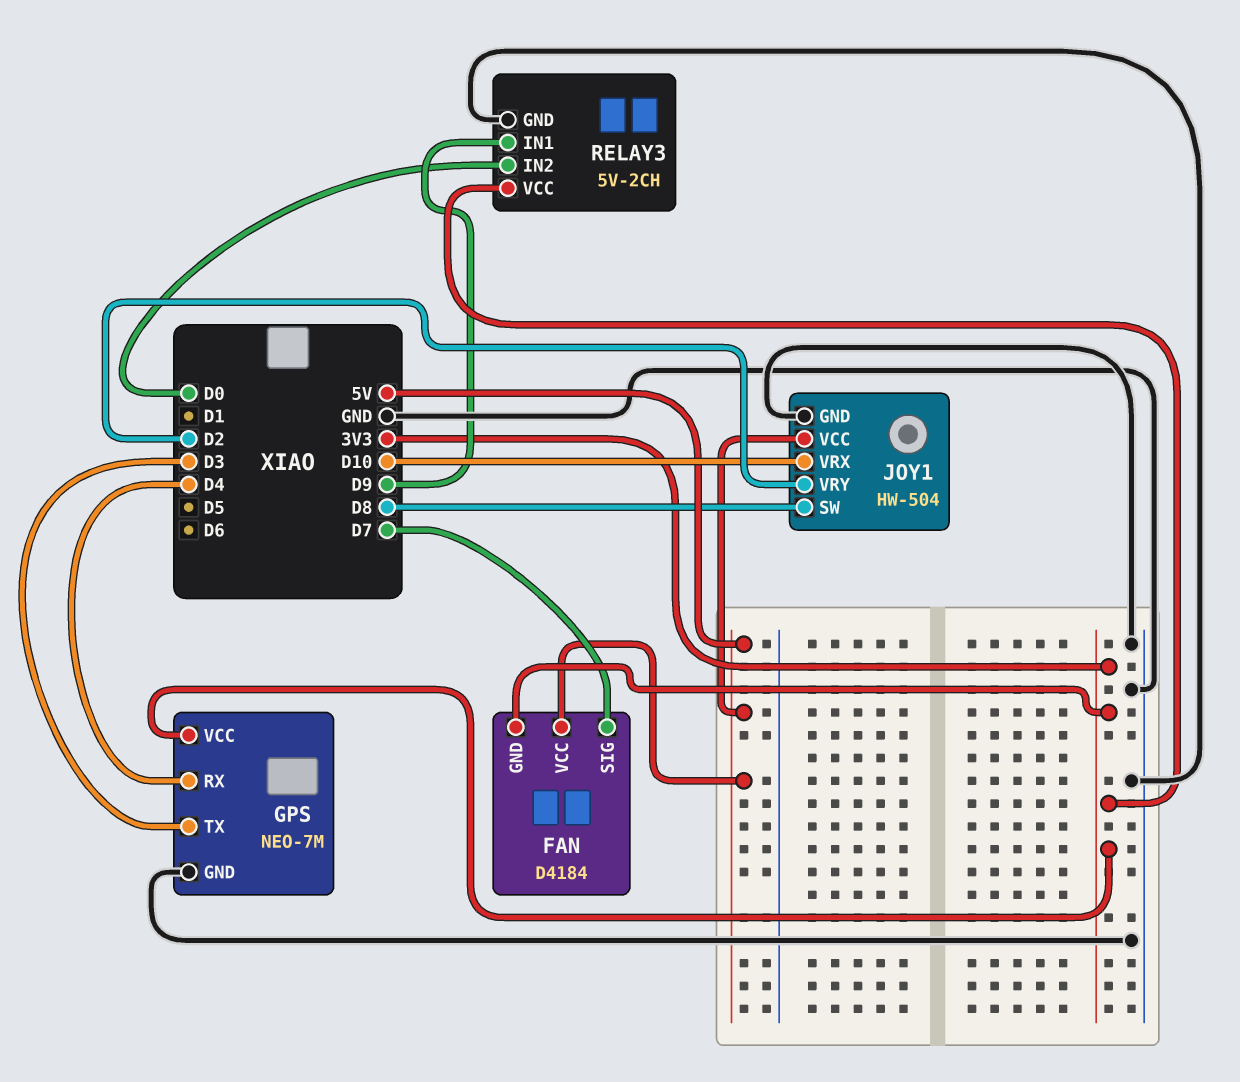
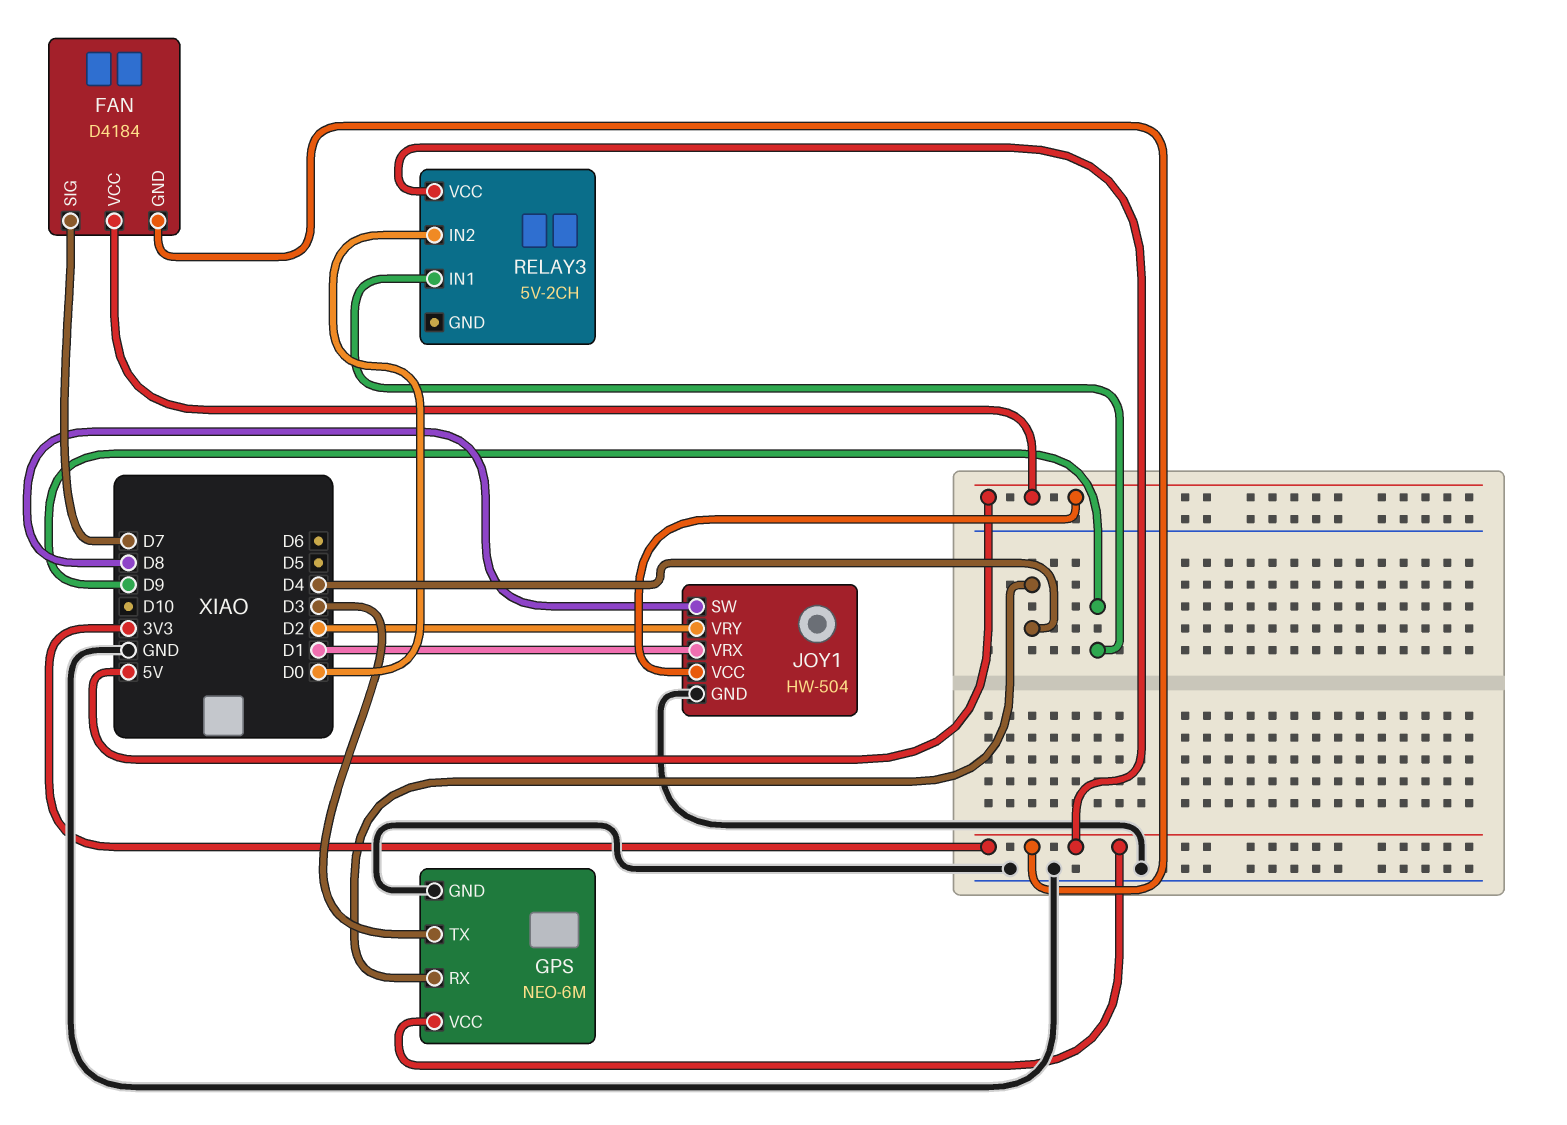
GPS: NEO-7M -> NEO-6M
JOY1 pin VRX: D10 -> D1
RELAY3 pin GND: GND -> none

